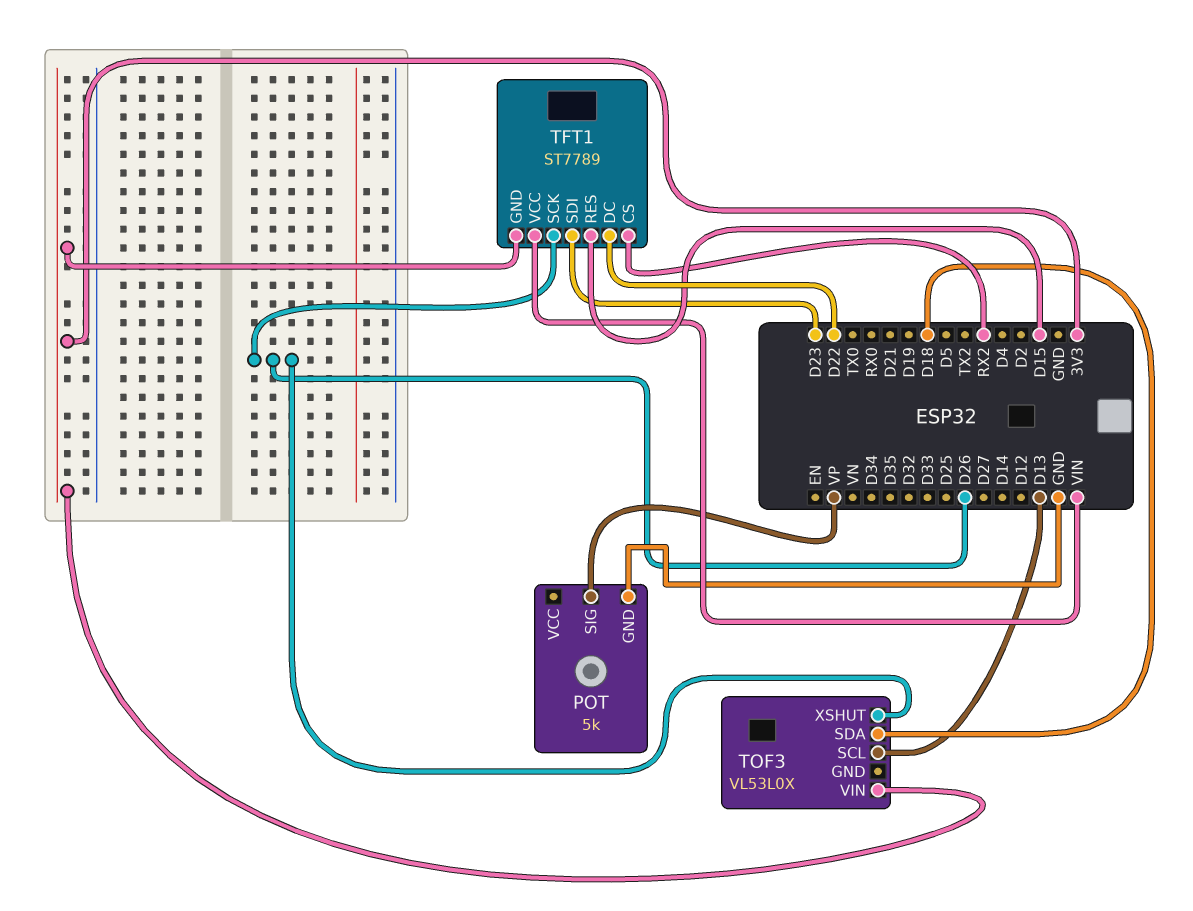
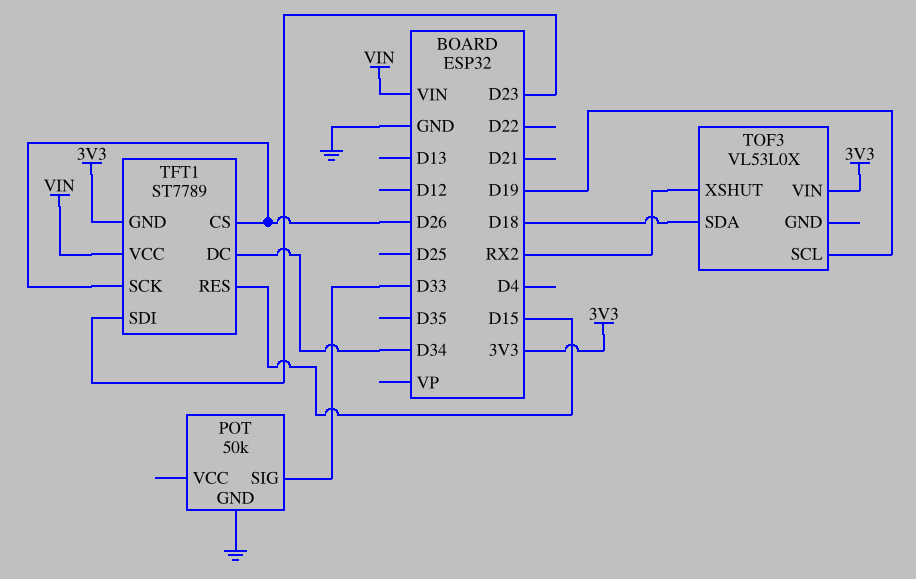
POT: 5k -> 50k
POT pin SIG: VP -> D33
TFT1 pin CS: RX2 -> D26
TFT1 pin DC: D22 -> D34
TOF3 pin SCL: D13 -> D19
TOF3 pin XSHUT: D26 -> RX2

